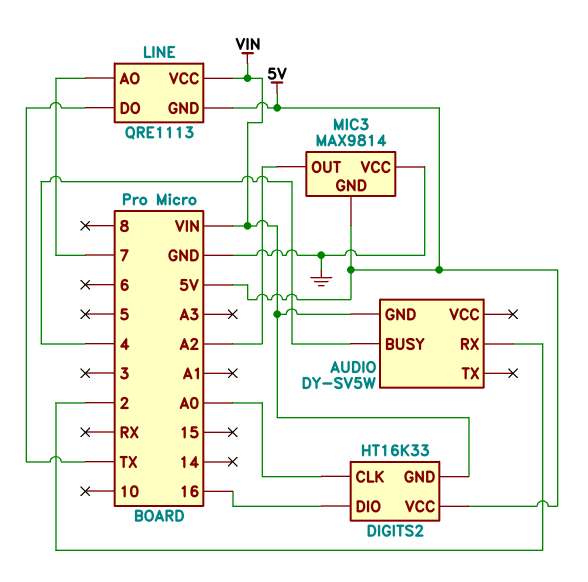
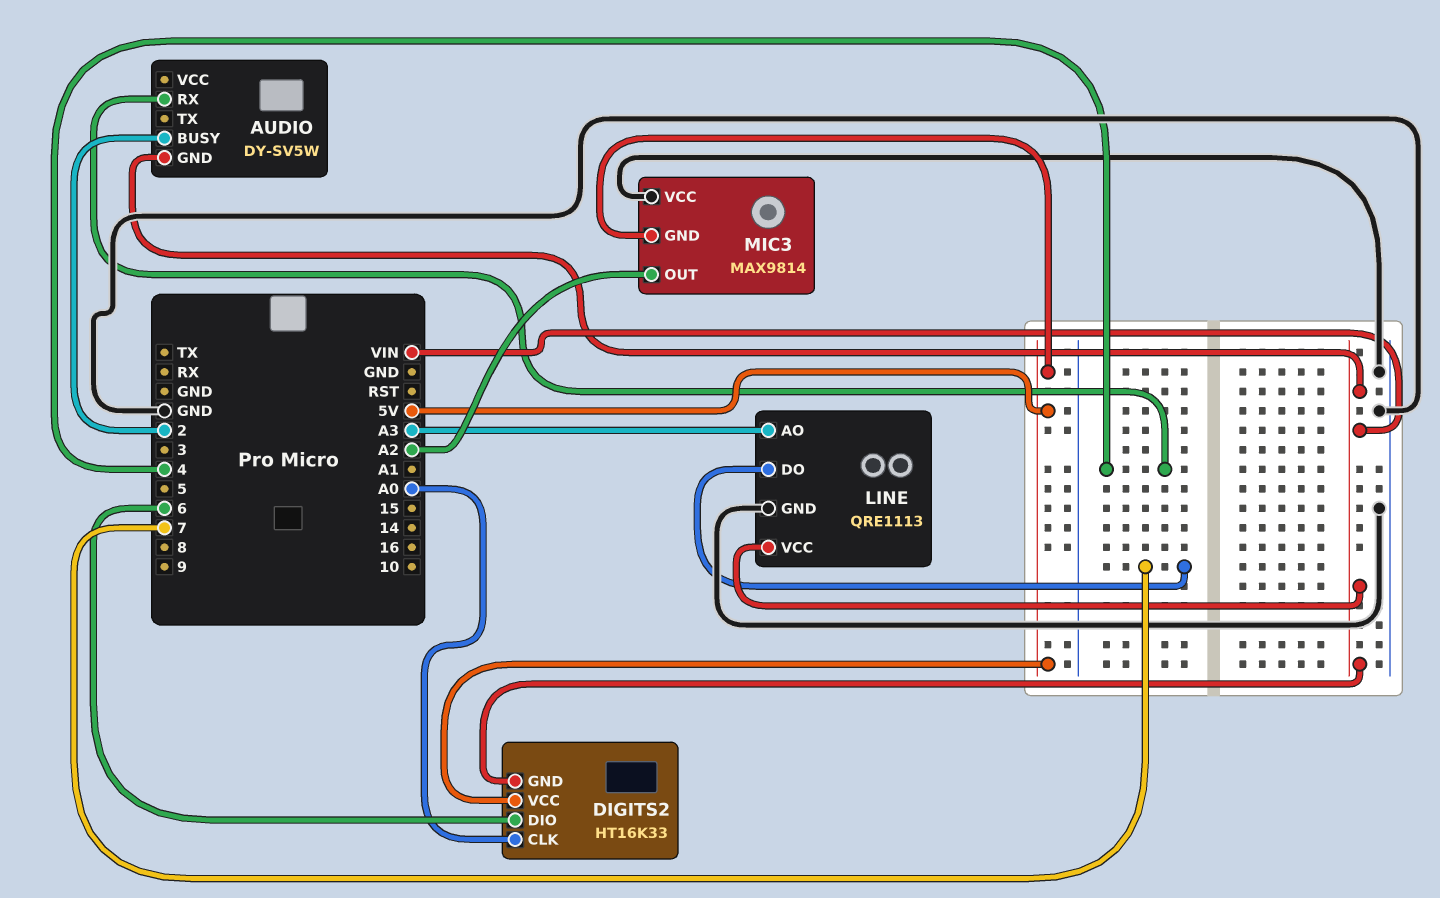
AUDIO pin BUSY: 4 -> 2
AUDIO pin RX: 2 -> 4
DIGITS2 pin DIO: 16 -> 6
LINE pin AO: 7 -> A3
LINE pin DO: TX -> 7
LINE pin GND: 5V -> GND

